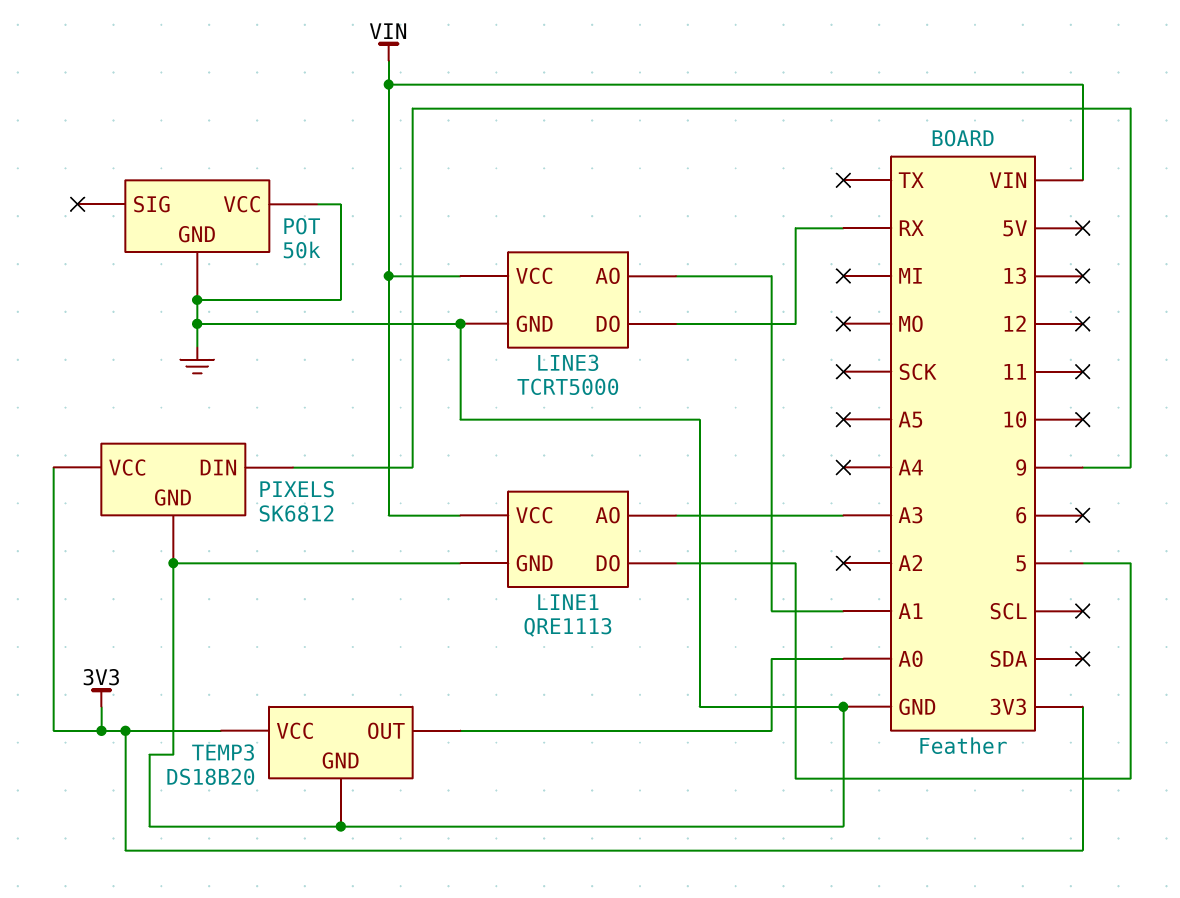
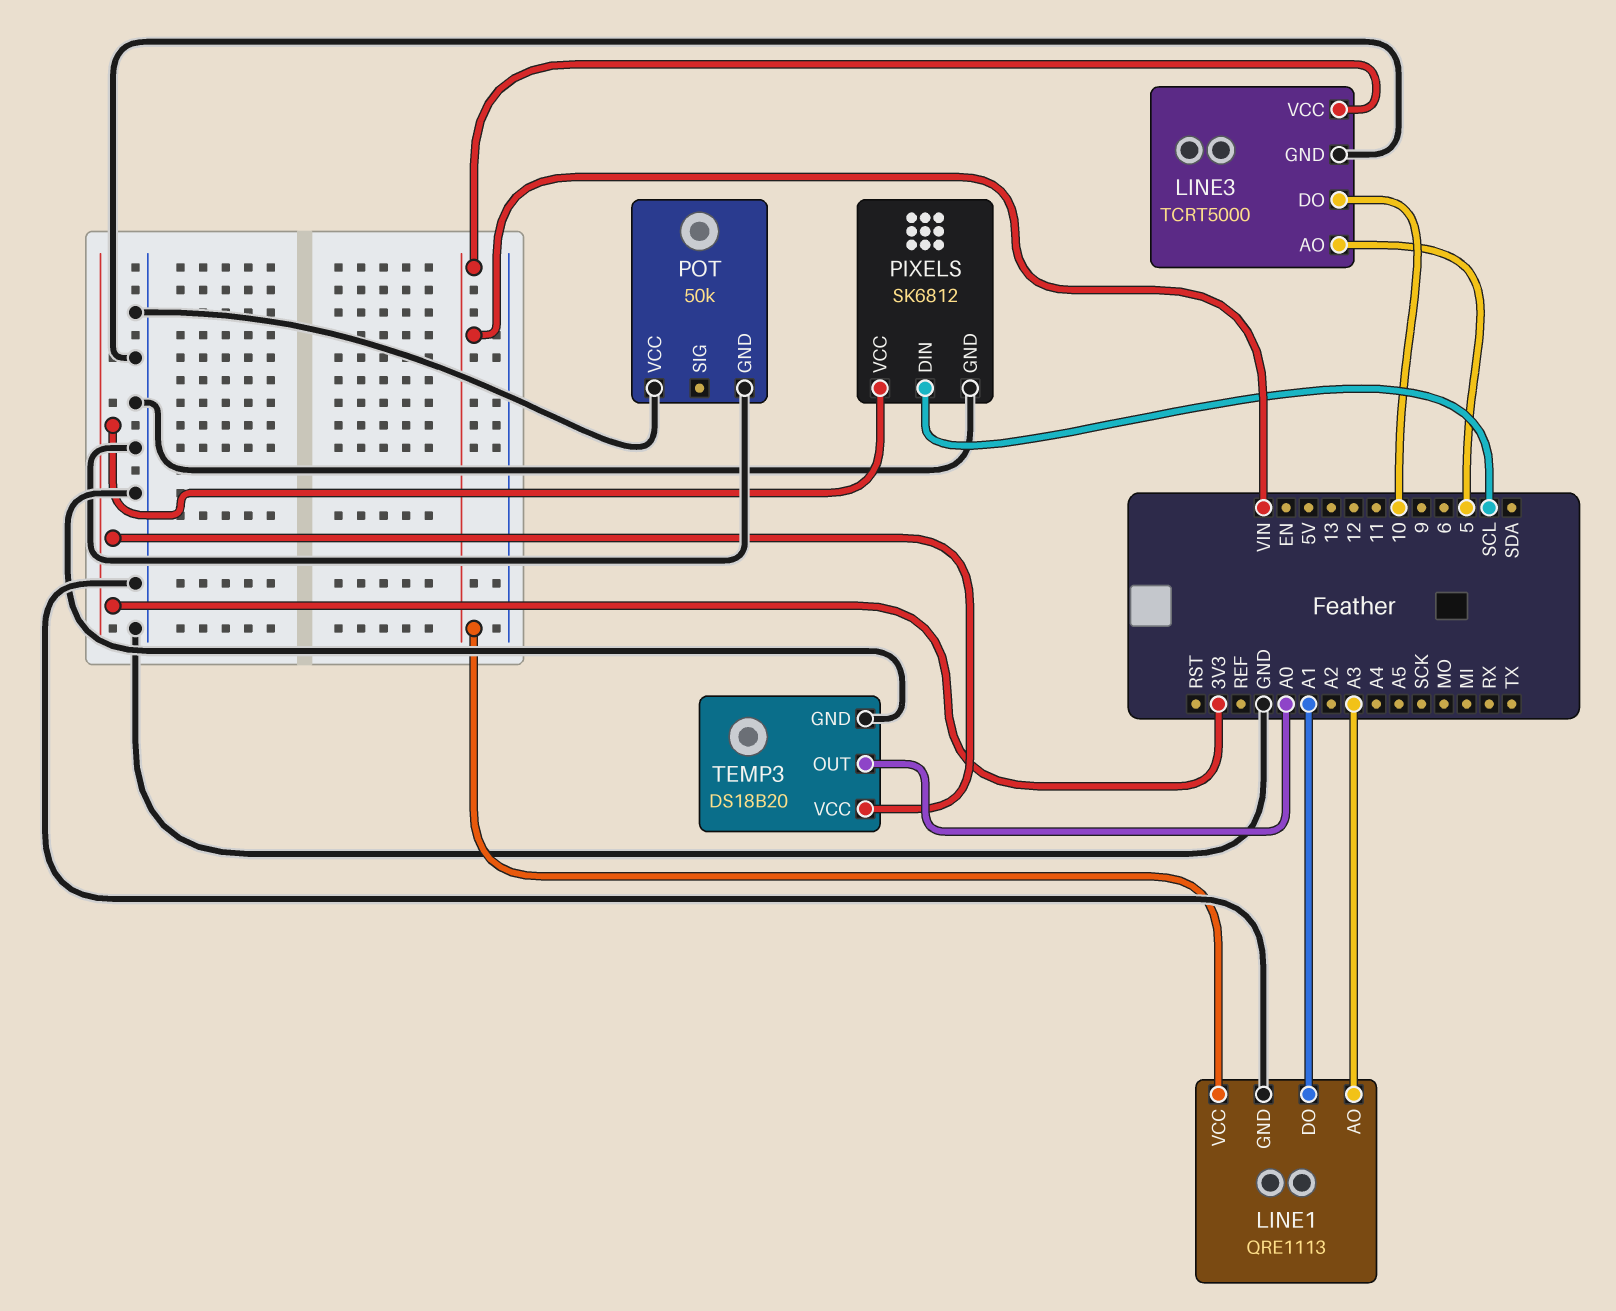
LINE1 pin DO: 5 -> A1
LINE3 pin AO: A1 -> 5
LINE3 pin DO: RX -> 10
PIXELS pin DIN: 9 -> SCL

